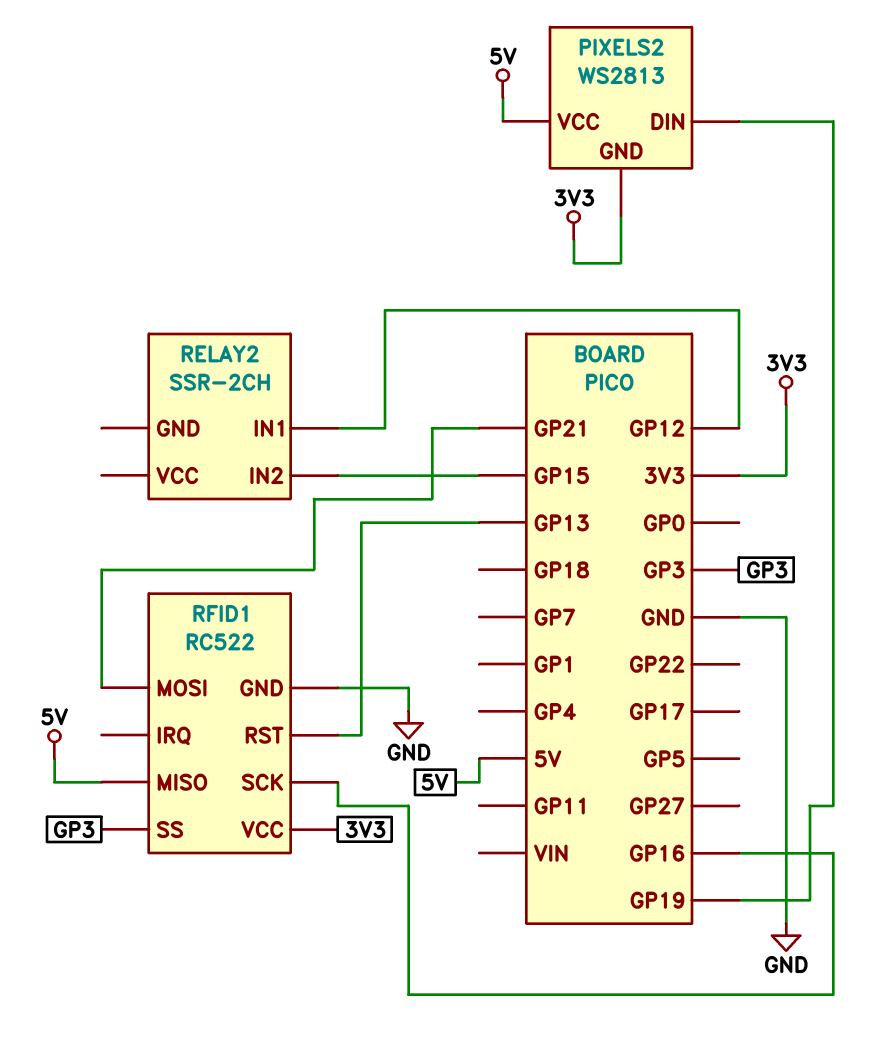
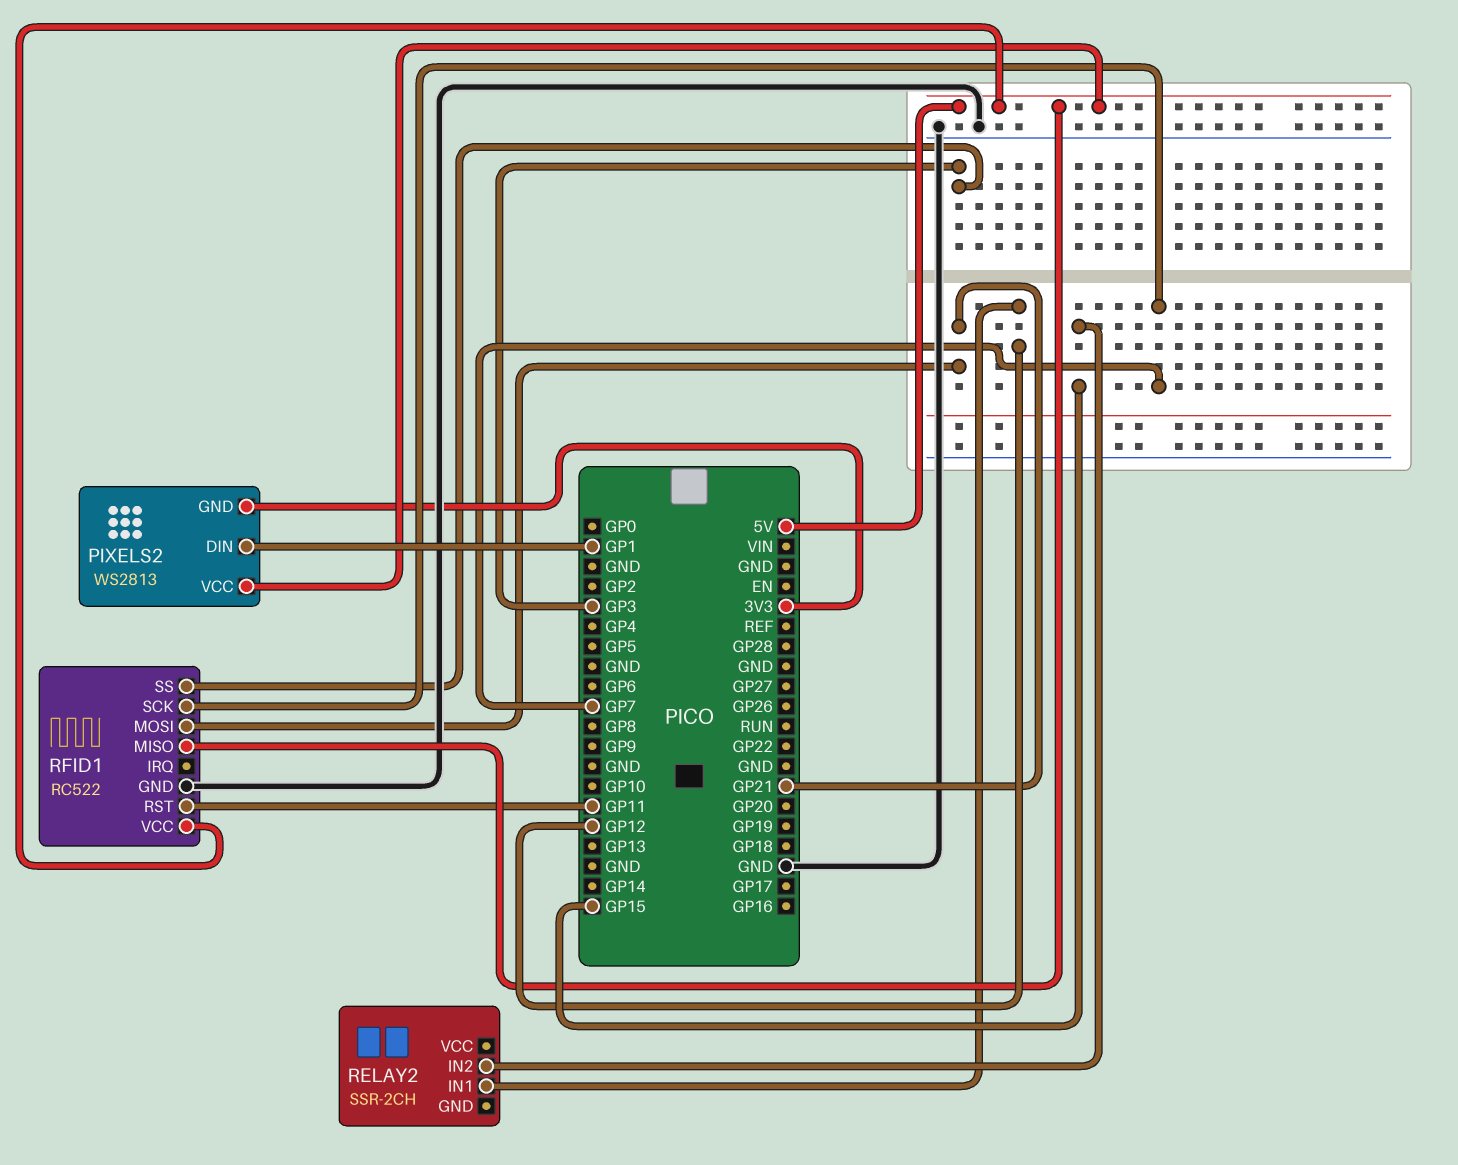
PIXELS2 pin DIN: GP19 -> GP1
RFID1 pin RST: GP13 -> GP11
RFID1 pin SCK: GP16 -> GP7
RFID1 pin VCC: 3V3 -> 5V

